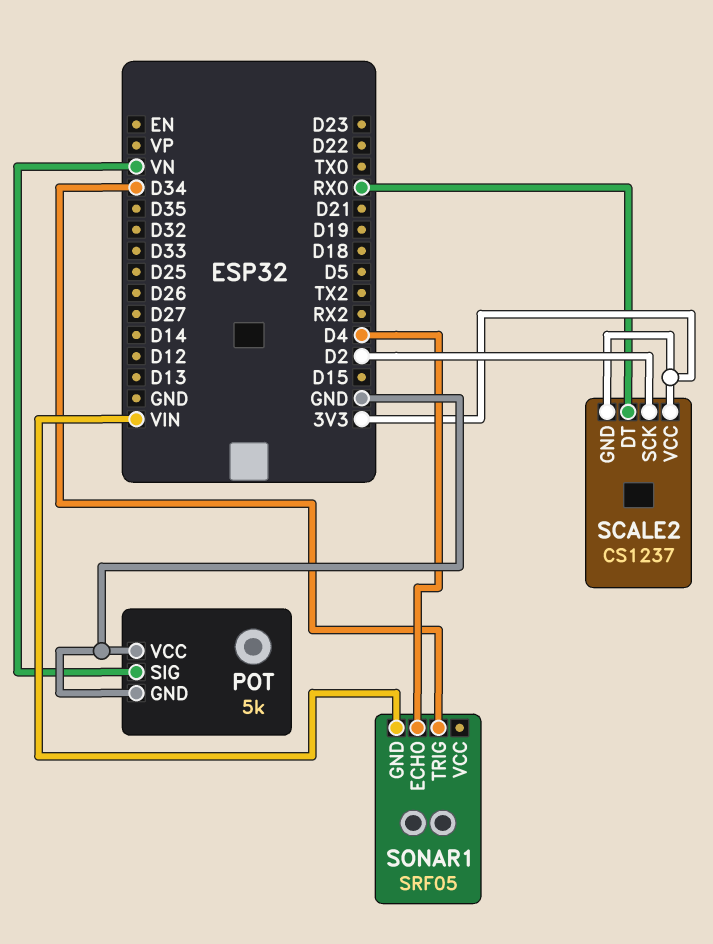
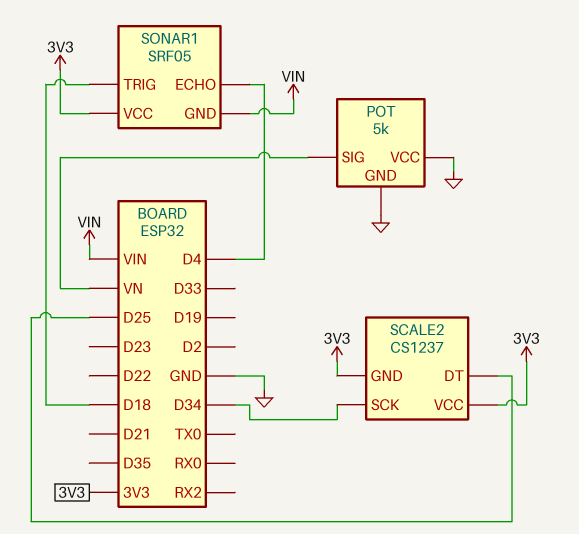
SCALE2 pin DT: RX0 -> D25
SCALE2 pin SCK: D2 -> D34
SONAR1 pin TRIG: D34 -> D18
SONAR1 pin VCC: none -> 3V3

